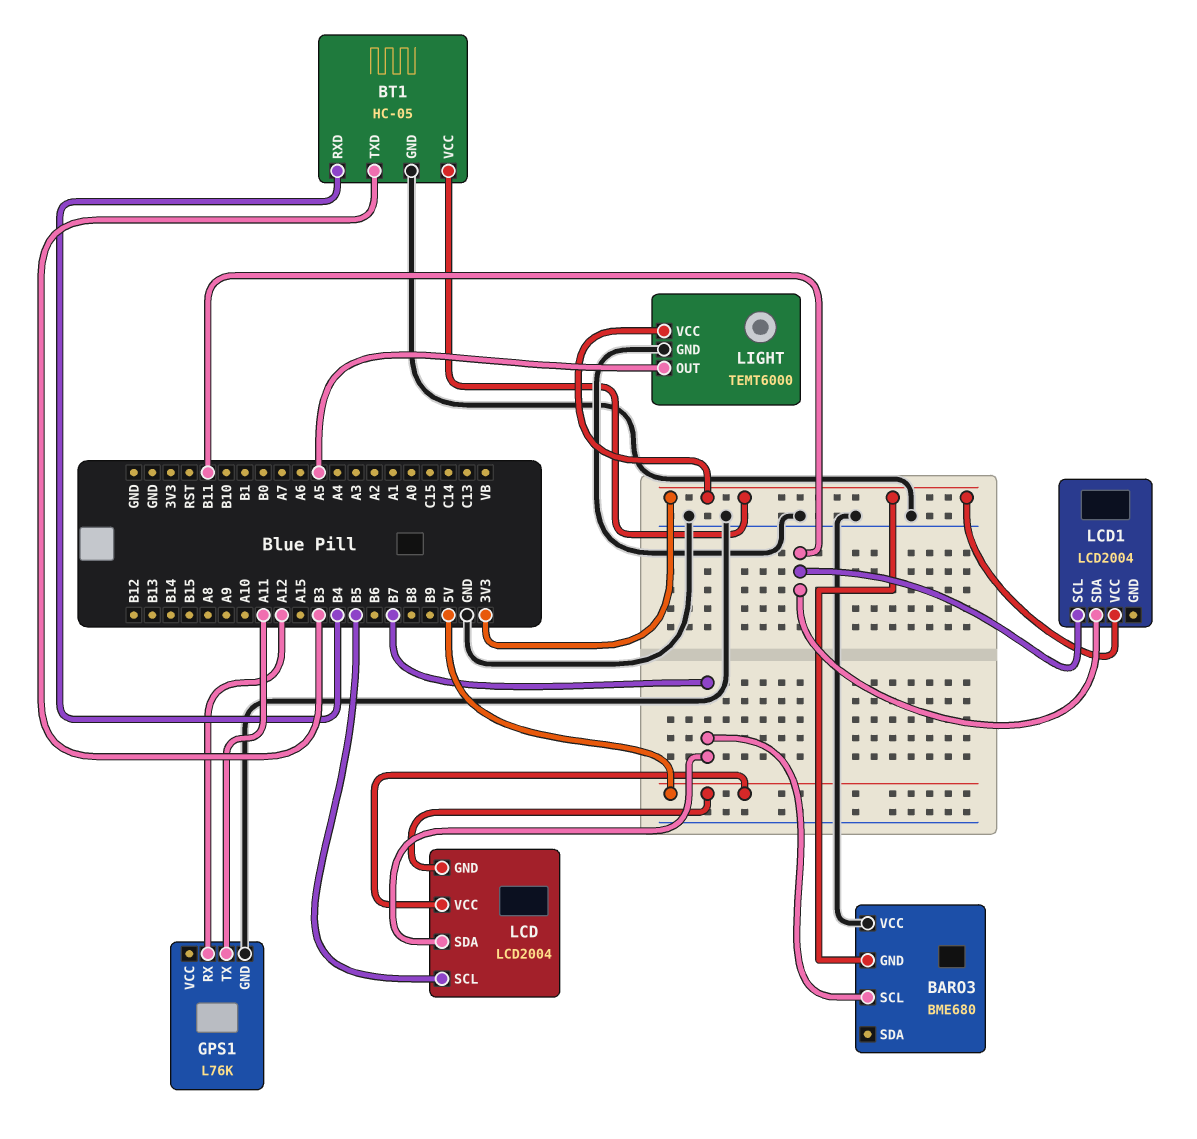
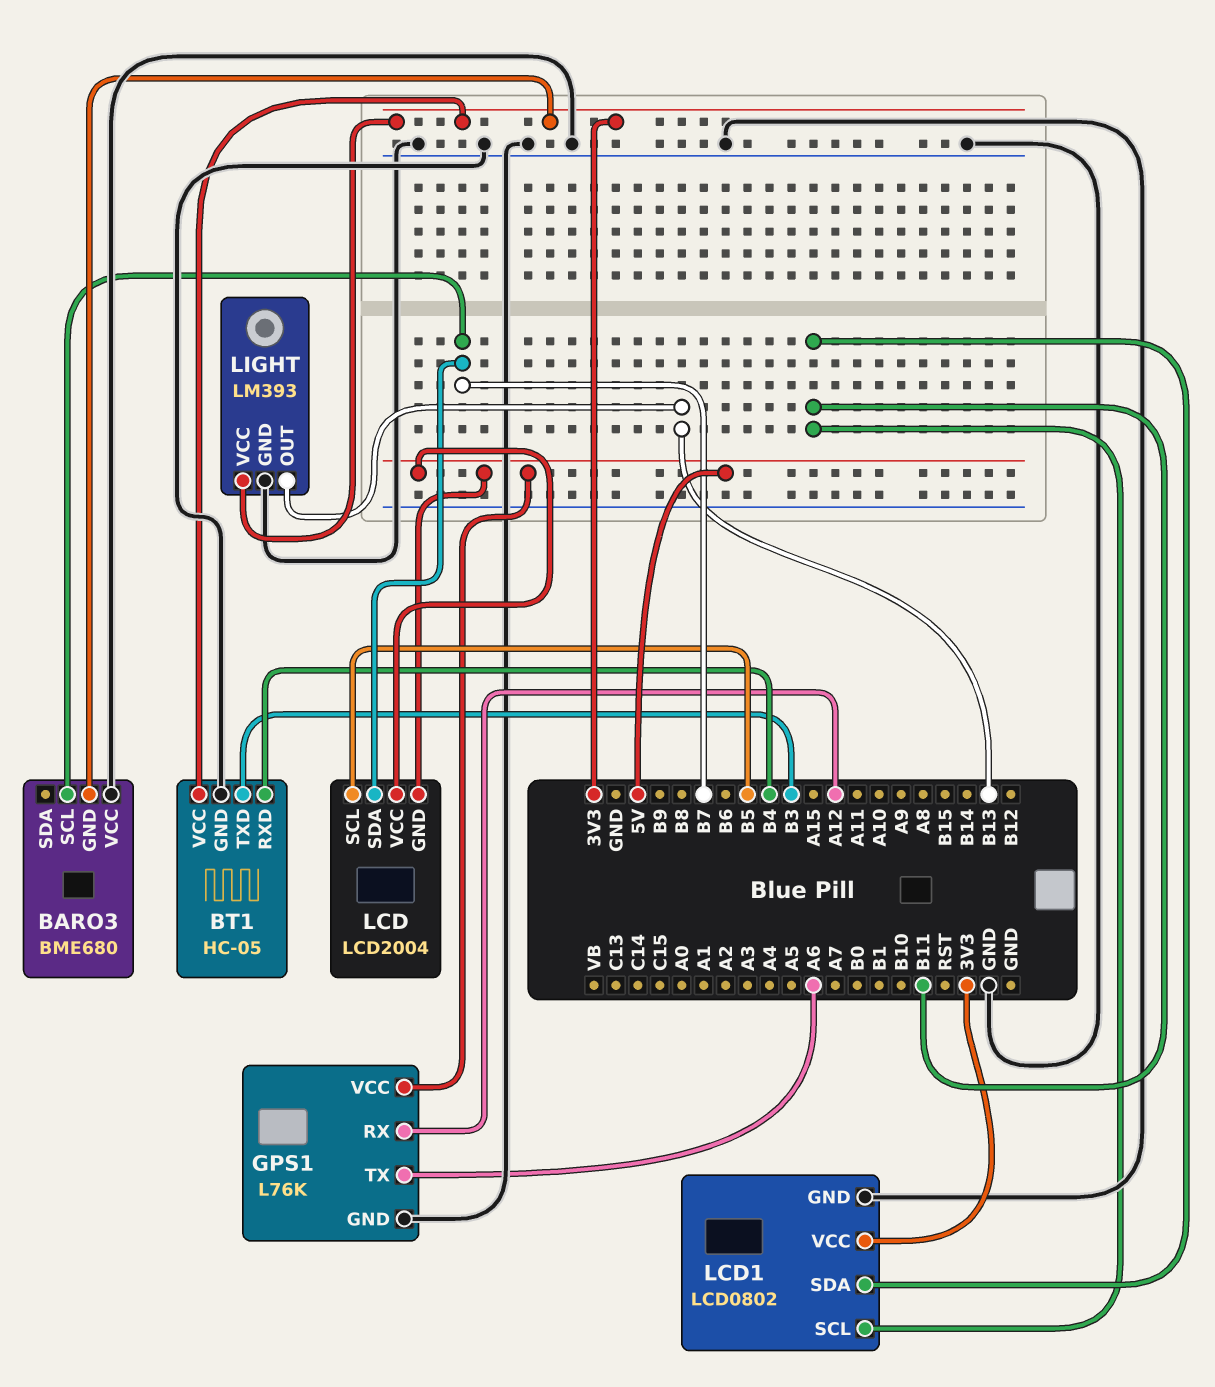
GPS1 pin TX: A11 -> A6
GPS1 pin VCC: none -> 5V
LCD1: LCD2004 -> LCD0802
LCD1 pin GND: none -> GND
LIGHT: TEMT6000 -> LM393
LIGHT pin OUT: A5 -> B13

